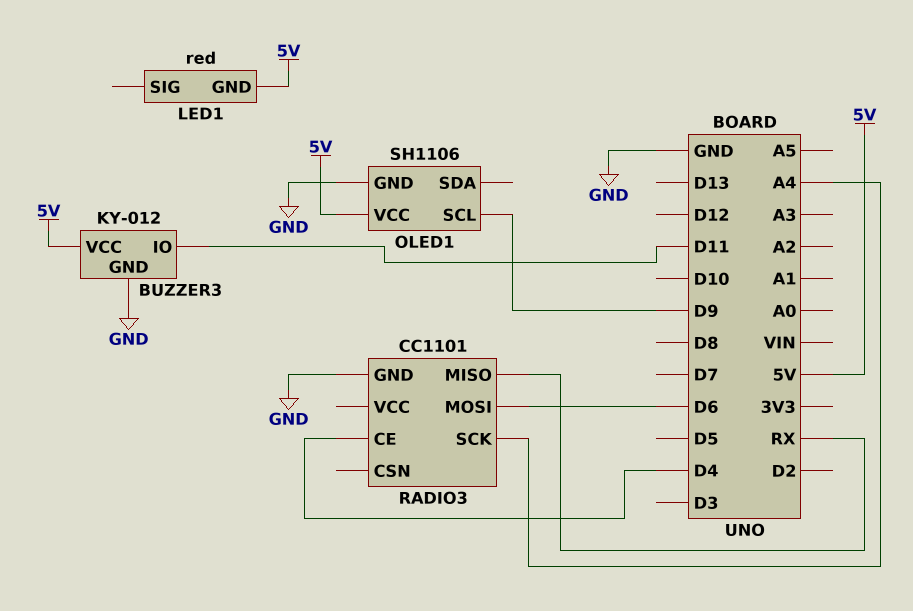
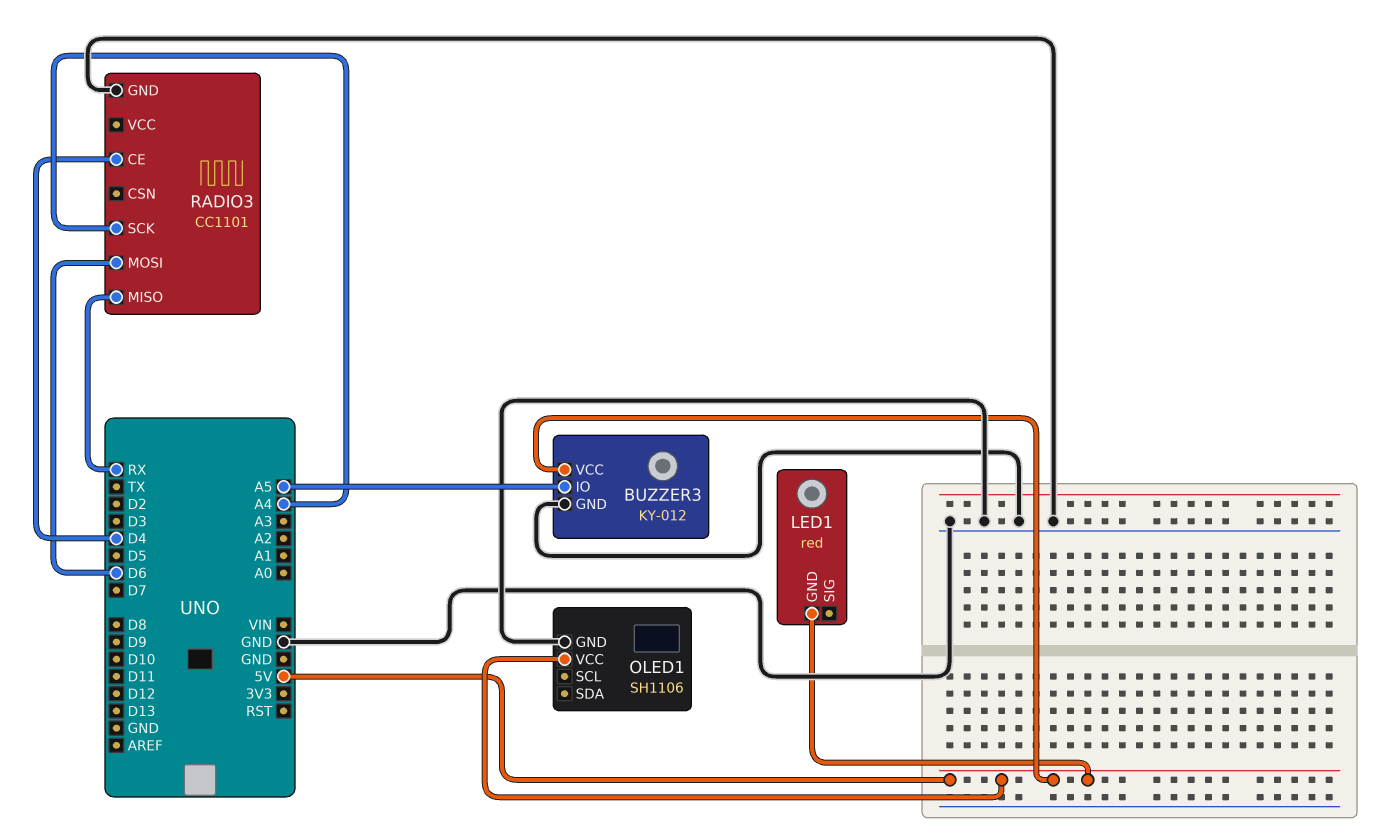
BUZZER3 pin IO: D11 -> A5
OLED1 pin SCL: D9 -> none

